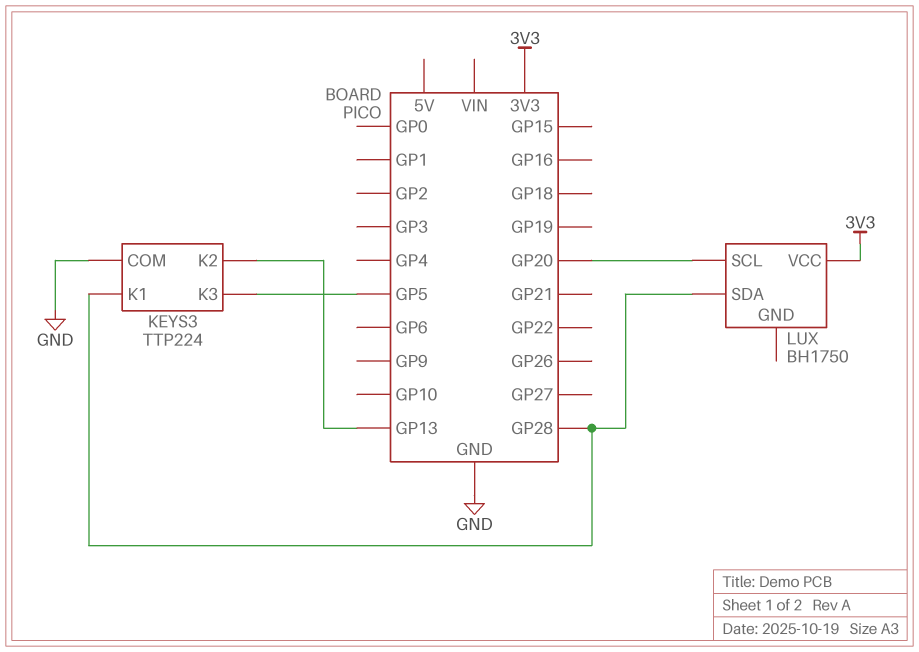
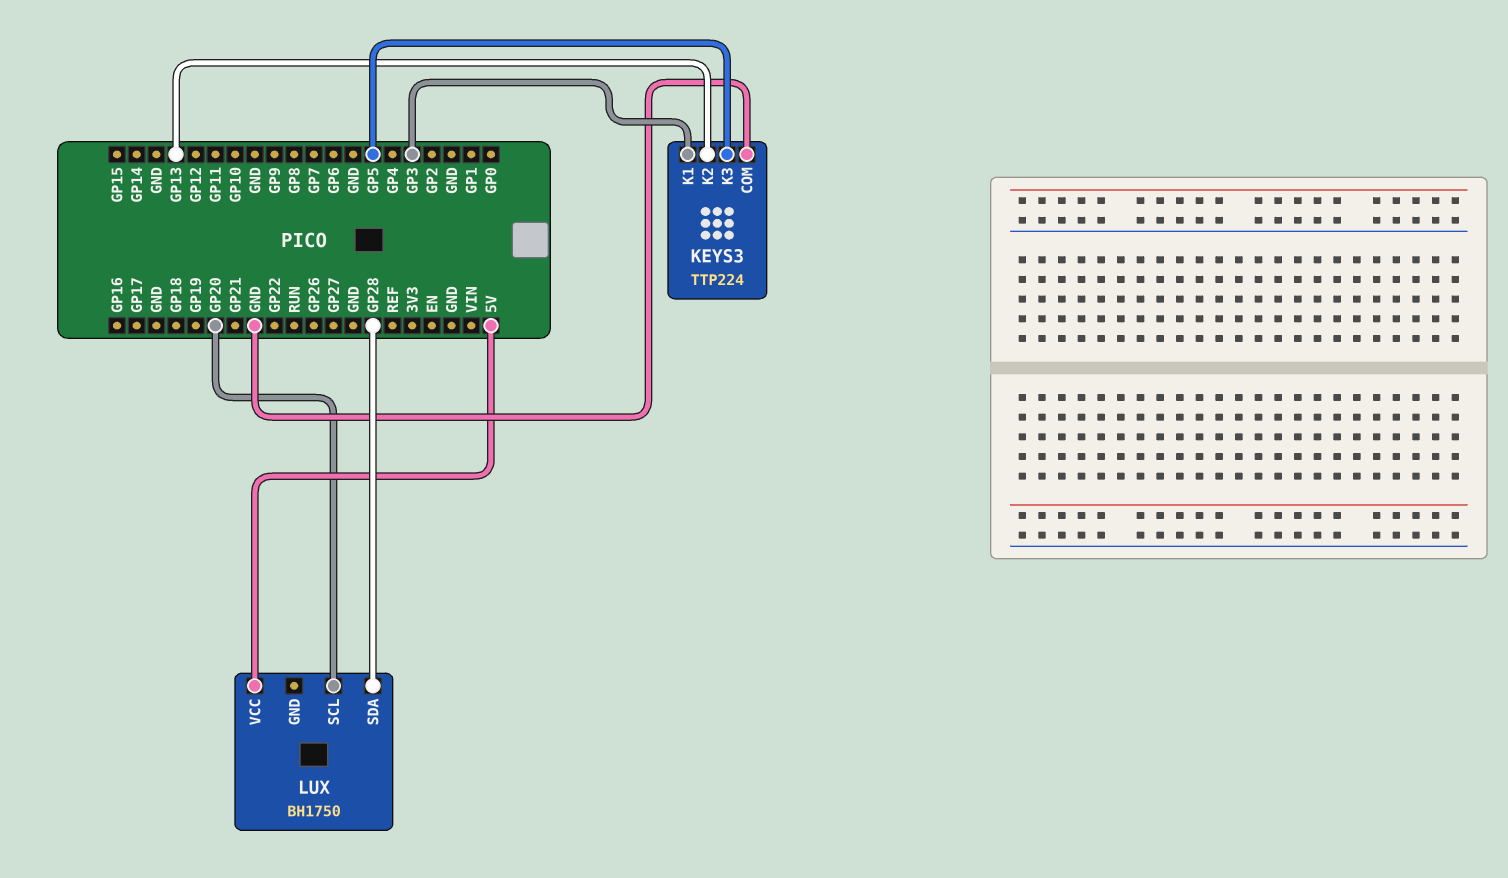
KEYS3 pin K1: GP28 -> GP3
LUX pin VCC: 3V3 -> 5V

